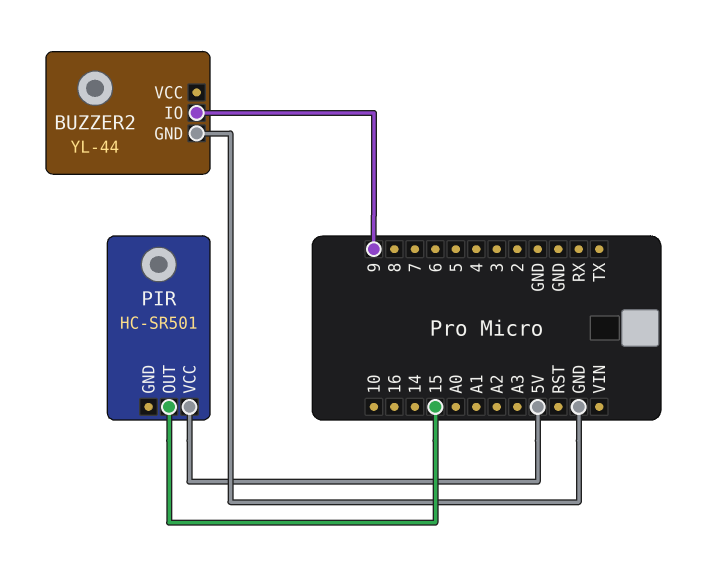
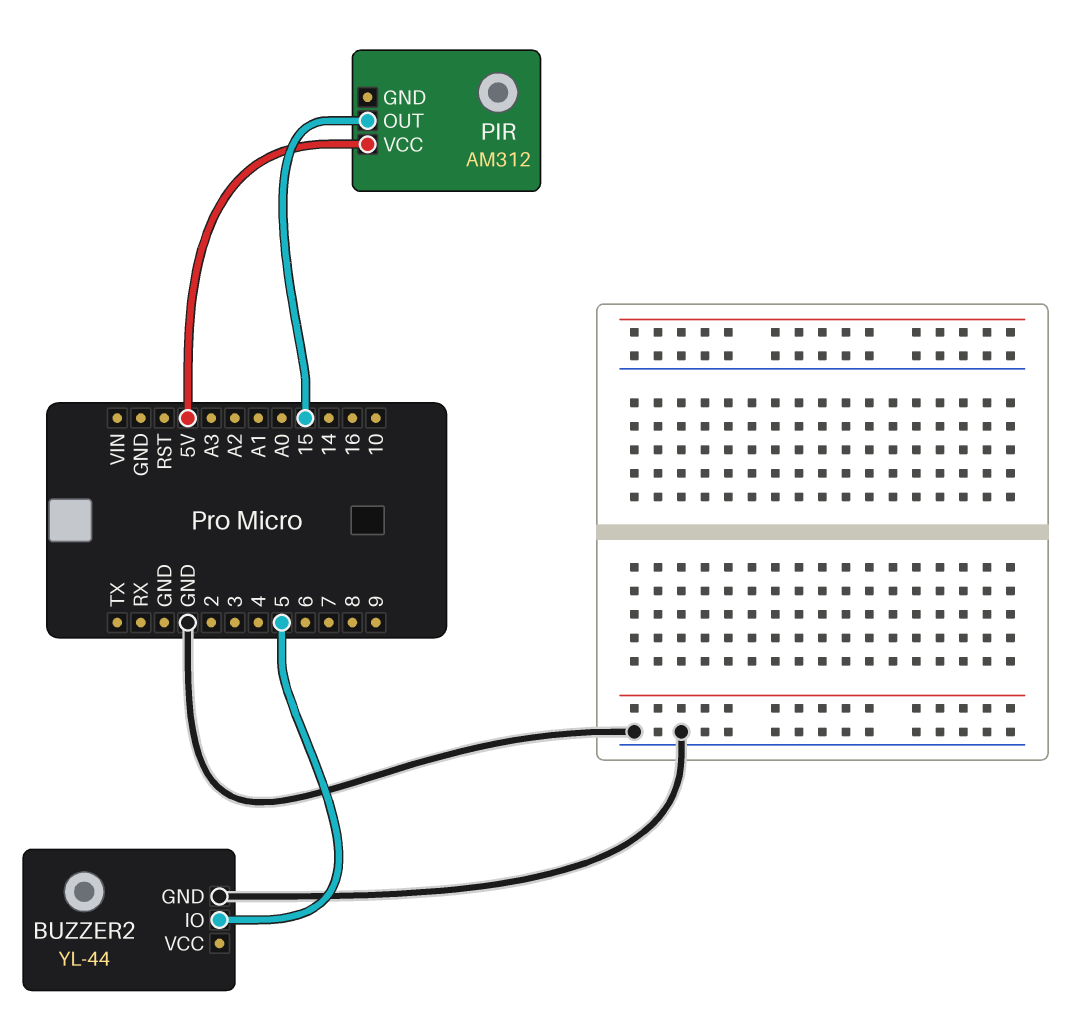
BUZZER2 pin IO: 9 -> 5
PIR: HC-SR501 -> AM312

